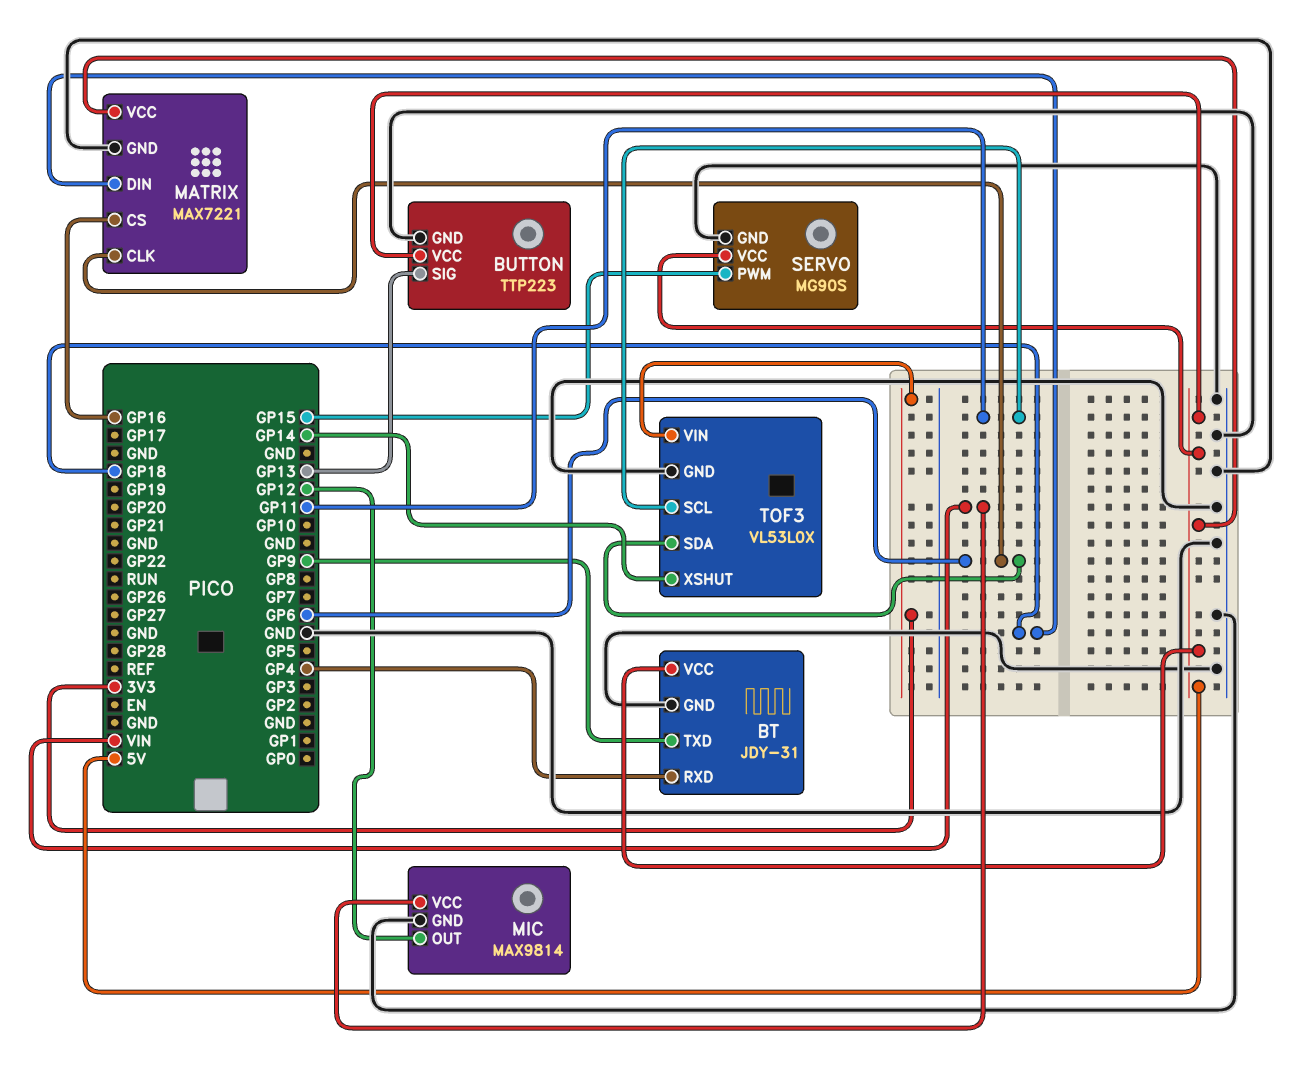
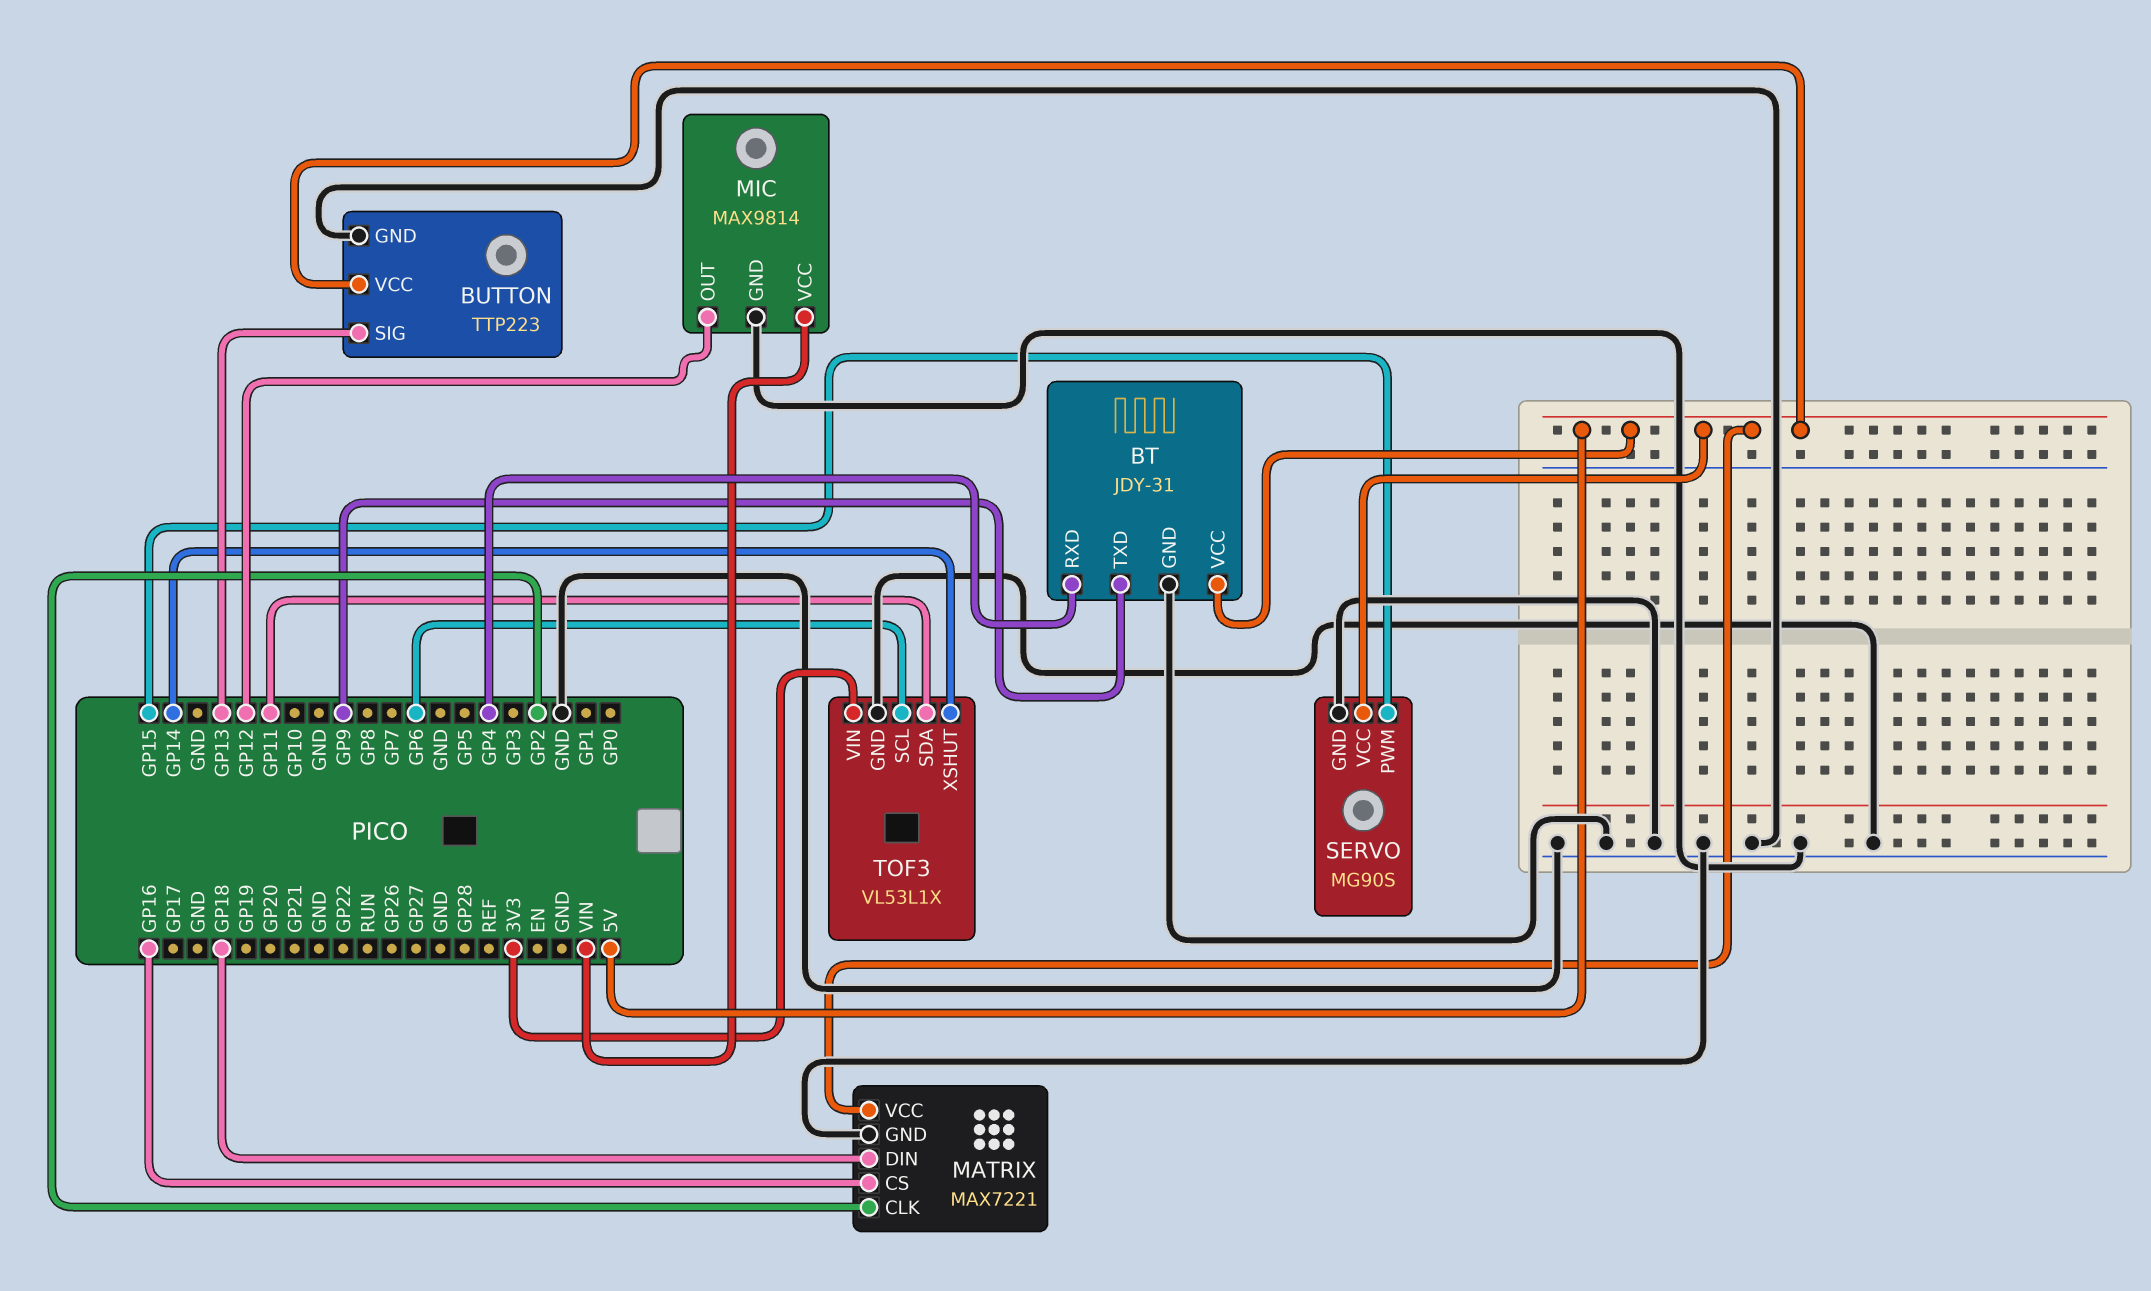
MATRIX pin CLK: GP6 -> GP2
TOF3: VL53L0X -> VL53L1X
TOF3 pin SCL: GP11 -> GP6
TOF3 pin SDA: GP6 -> GP11

